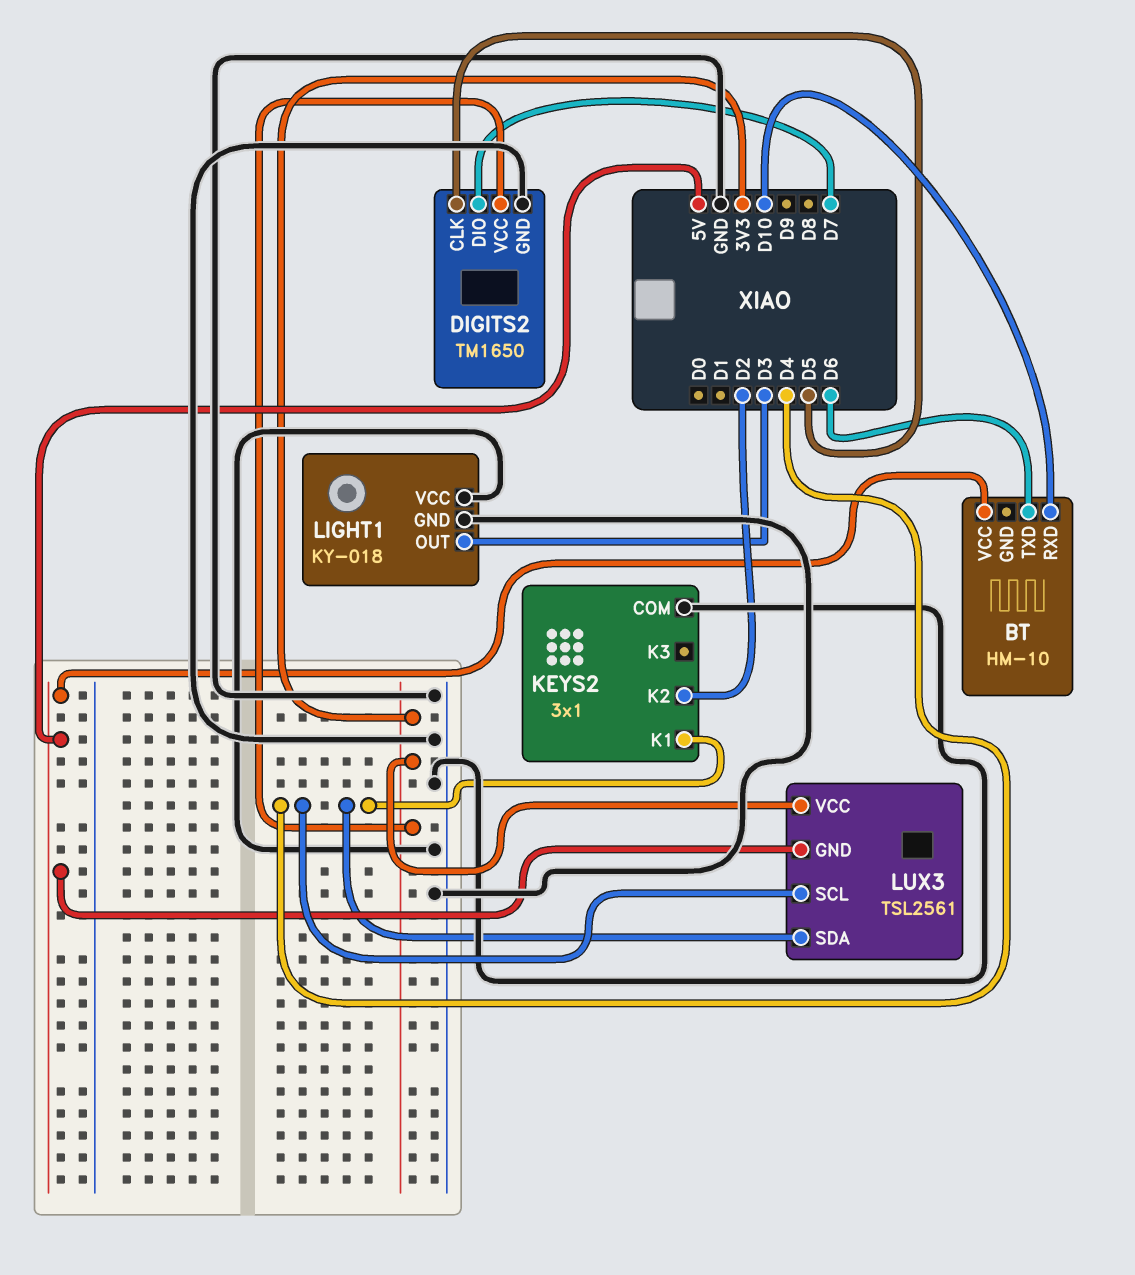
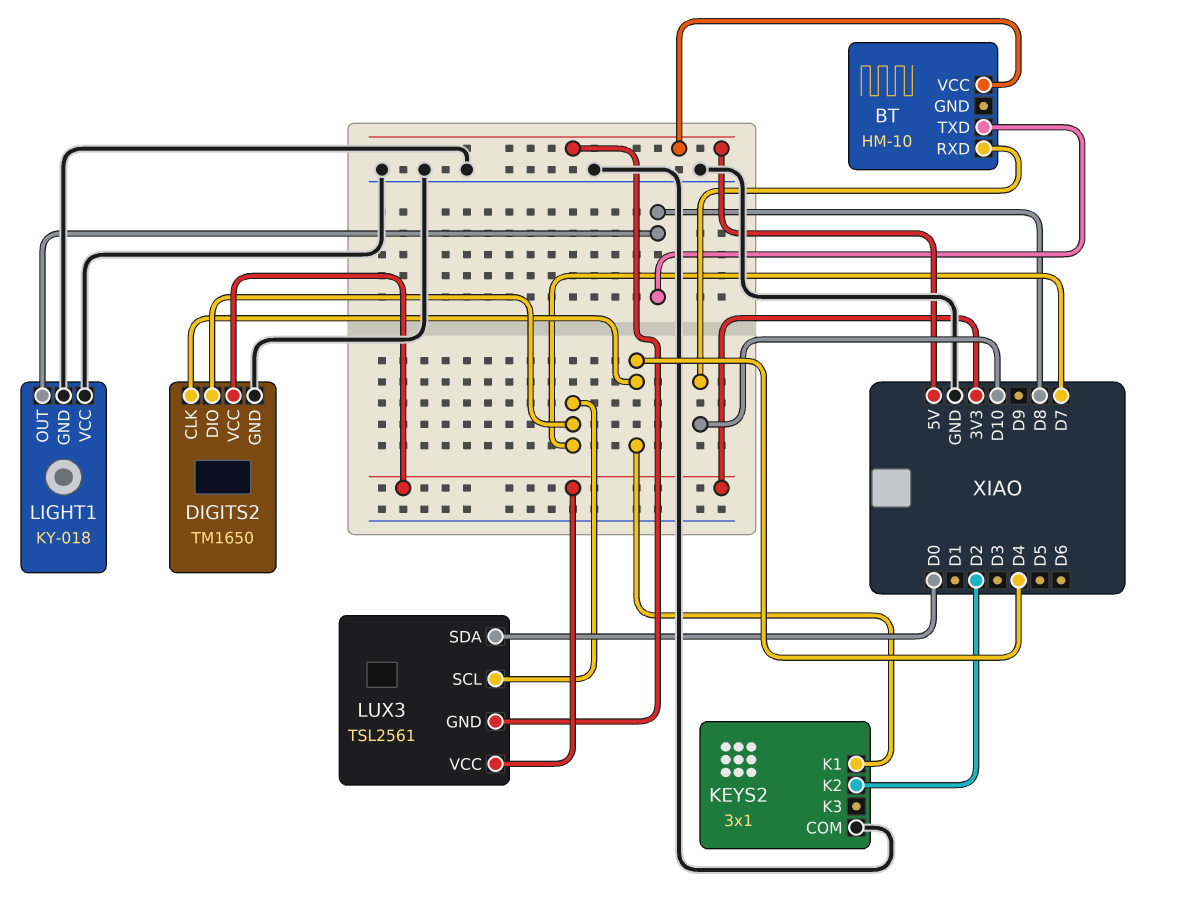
BT pin TXD: D6 -> D8
DIGITS2 pin CLK: D5 -> D4
LIGHT1 pin OUT: D3 -> D8
LUX3 pin SCL: D4 -> D7
LUX3 pin SDA: D4 -> D0

